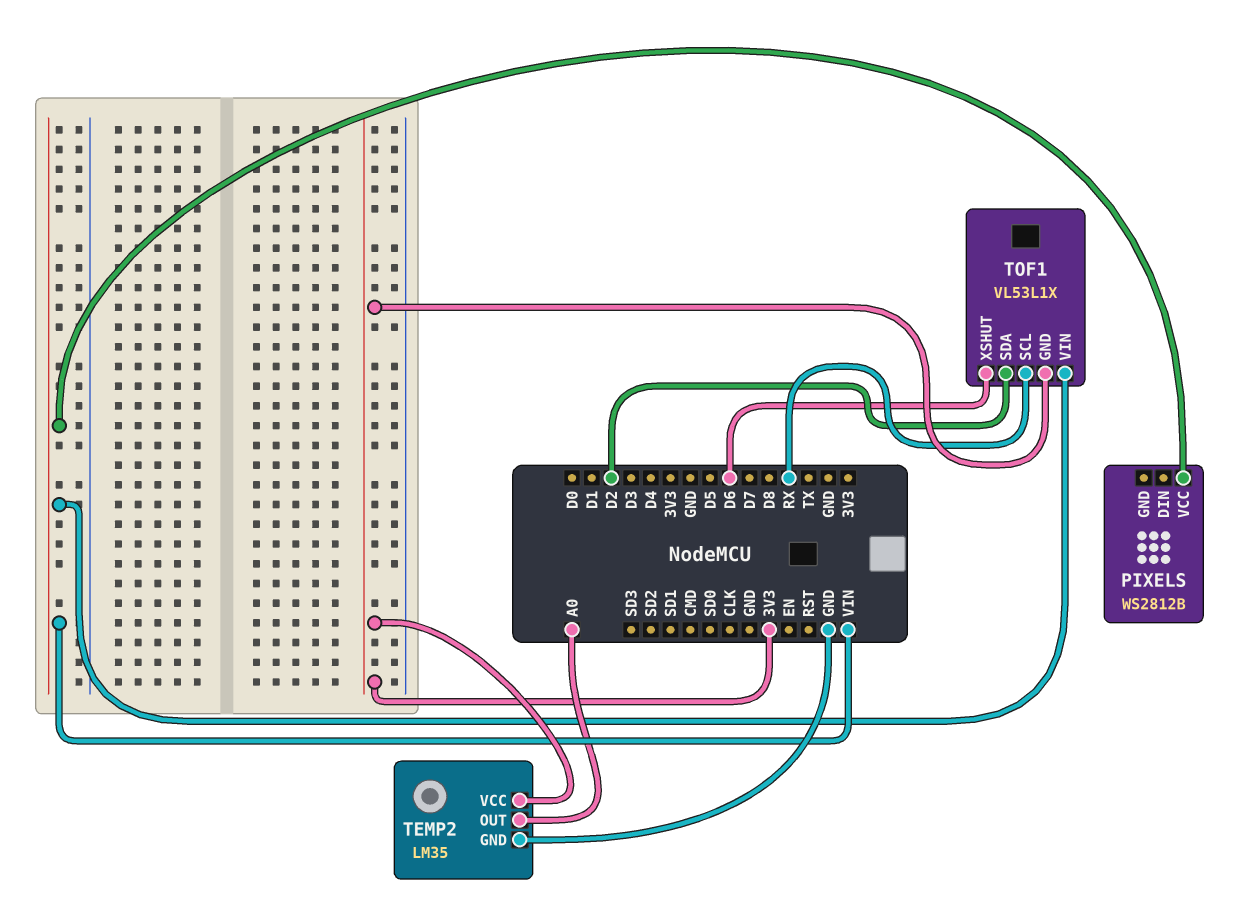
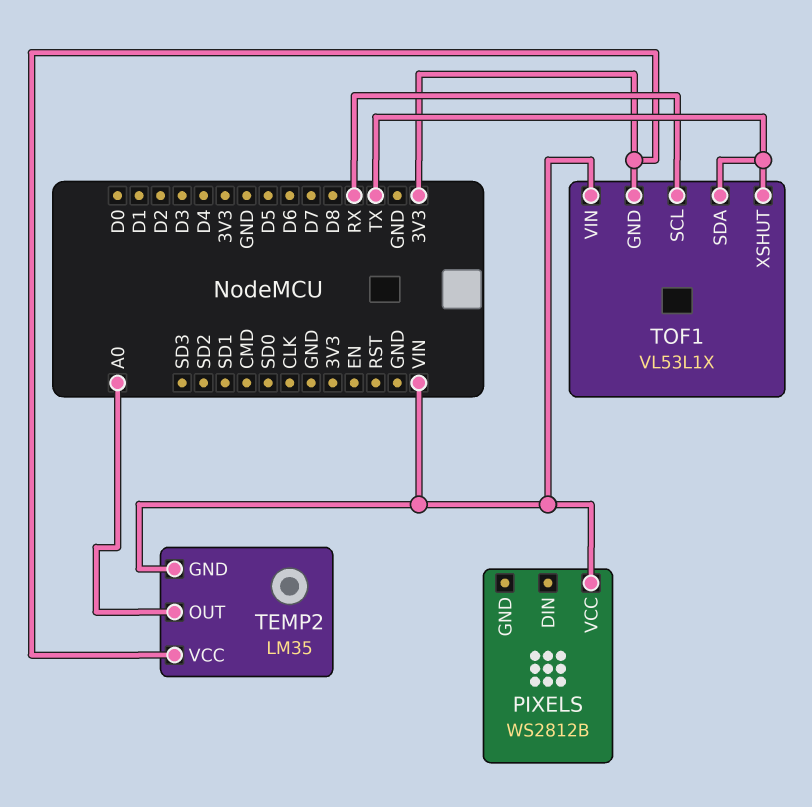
TEMP2 pin GND: GND -> VIN
TOF1 pin SDA: D2 -> TX
TOF1 pin XSHUT: D6 -> TX

